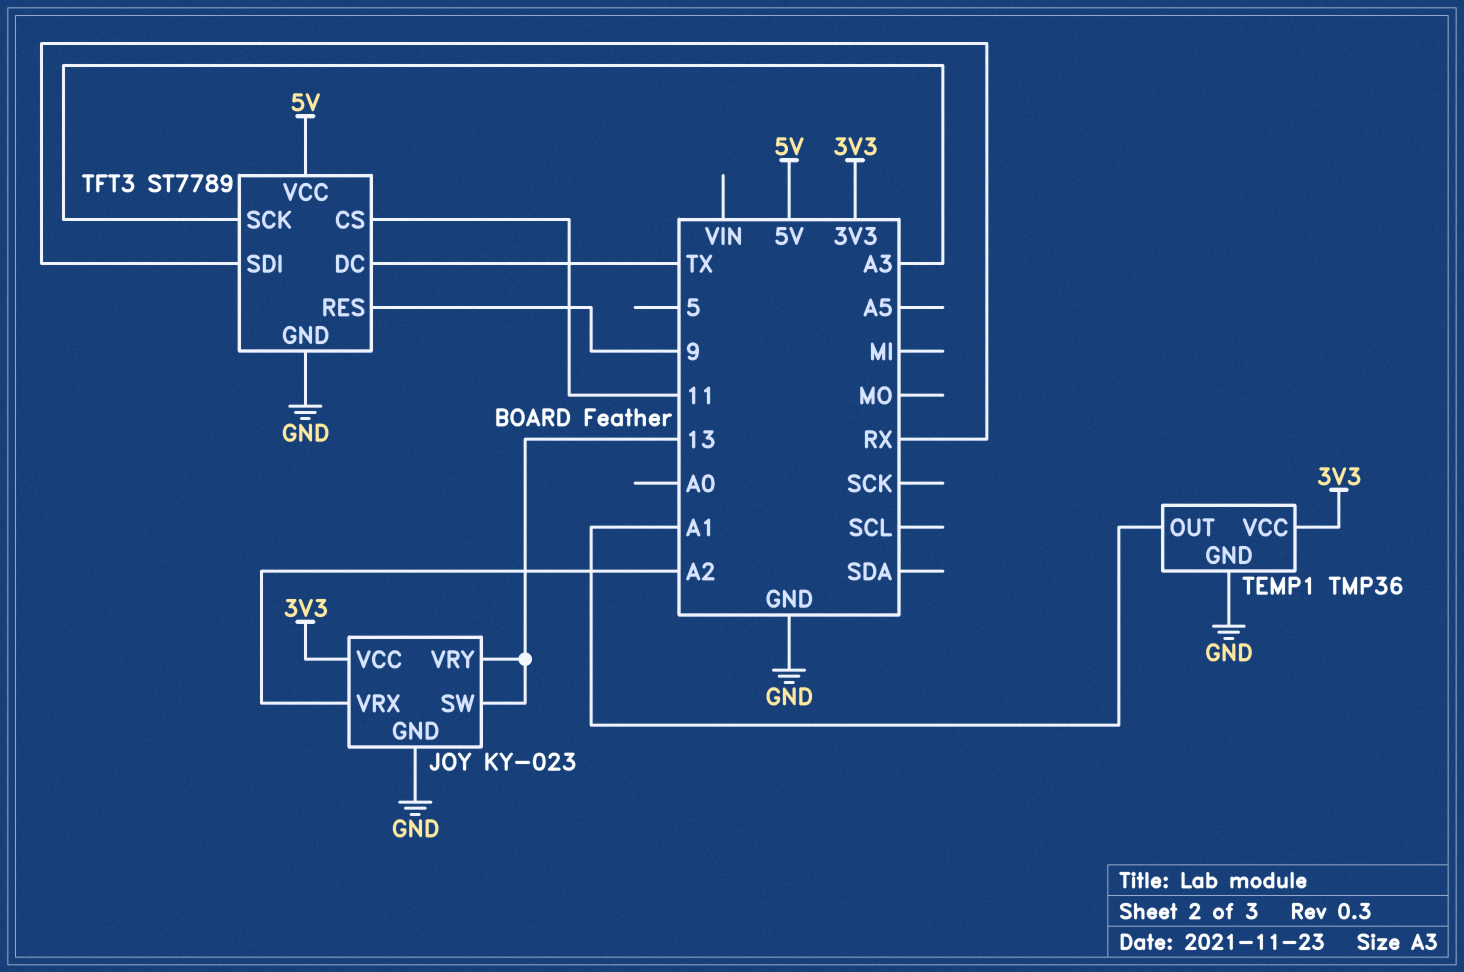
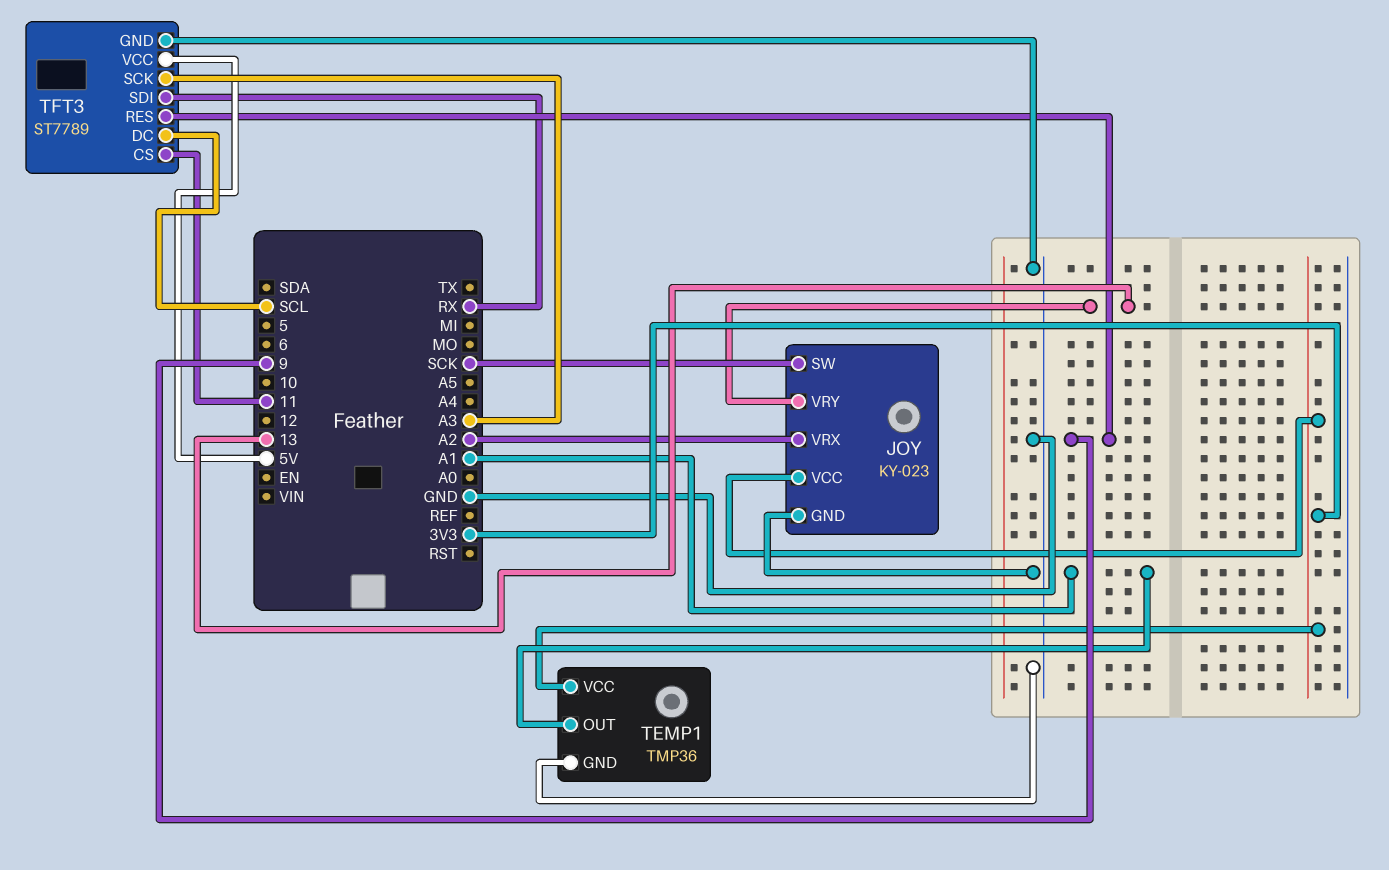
JOY pin SW: 13 -> SCK
TFT3 pin DC: TX -> SCL

